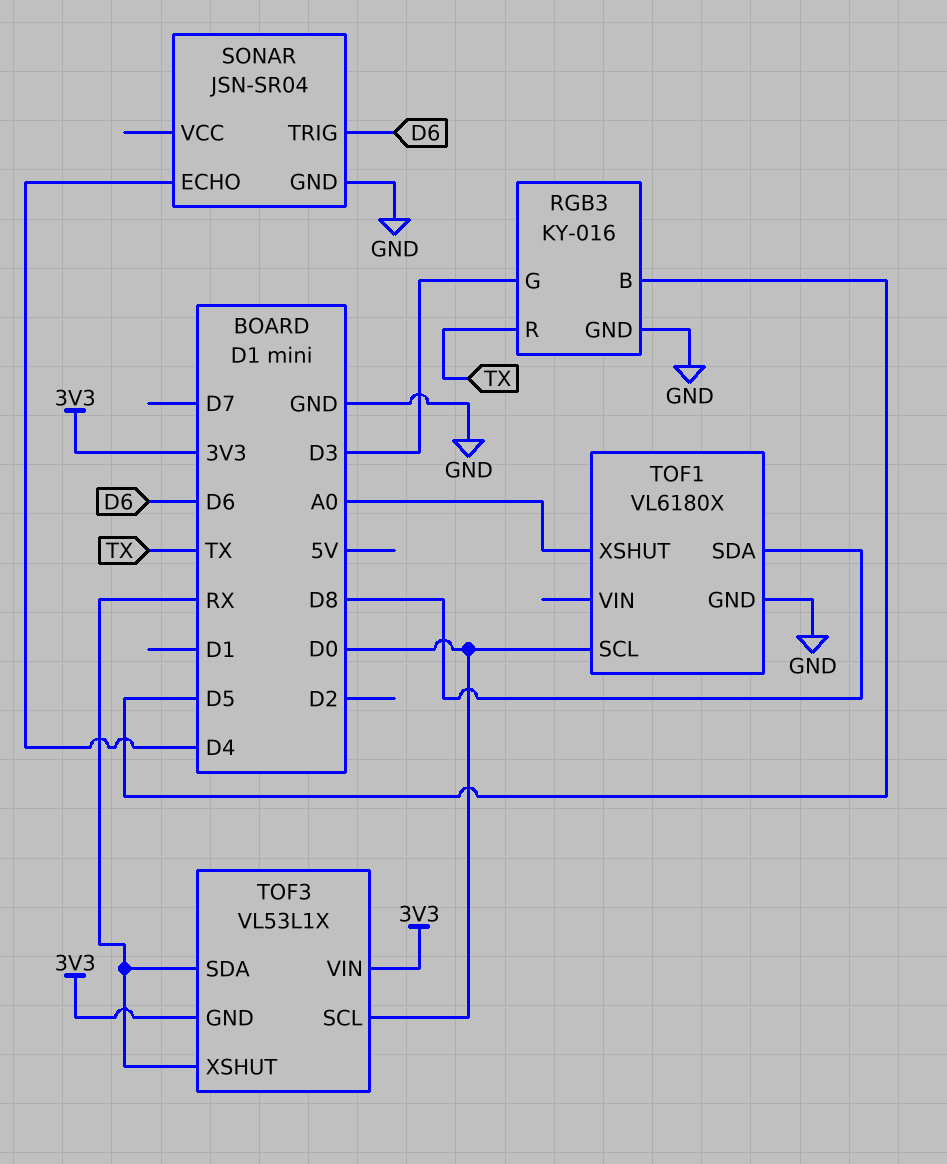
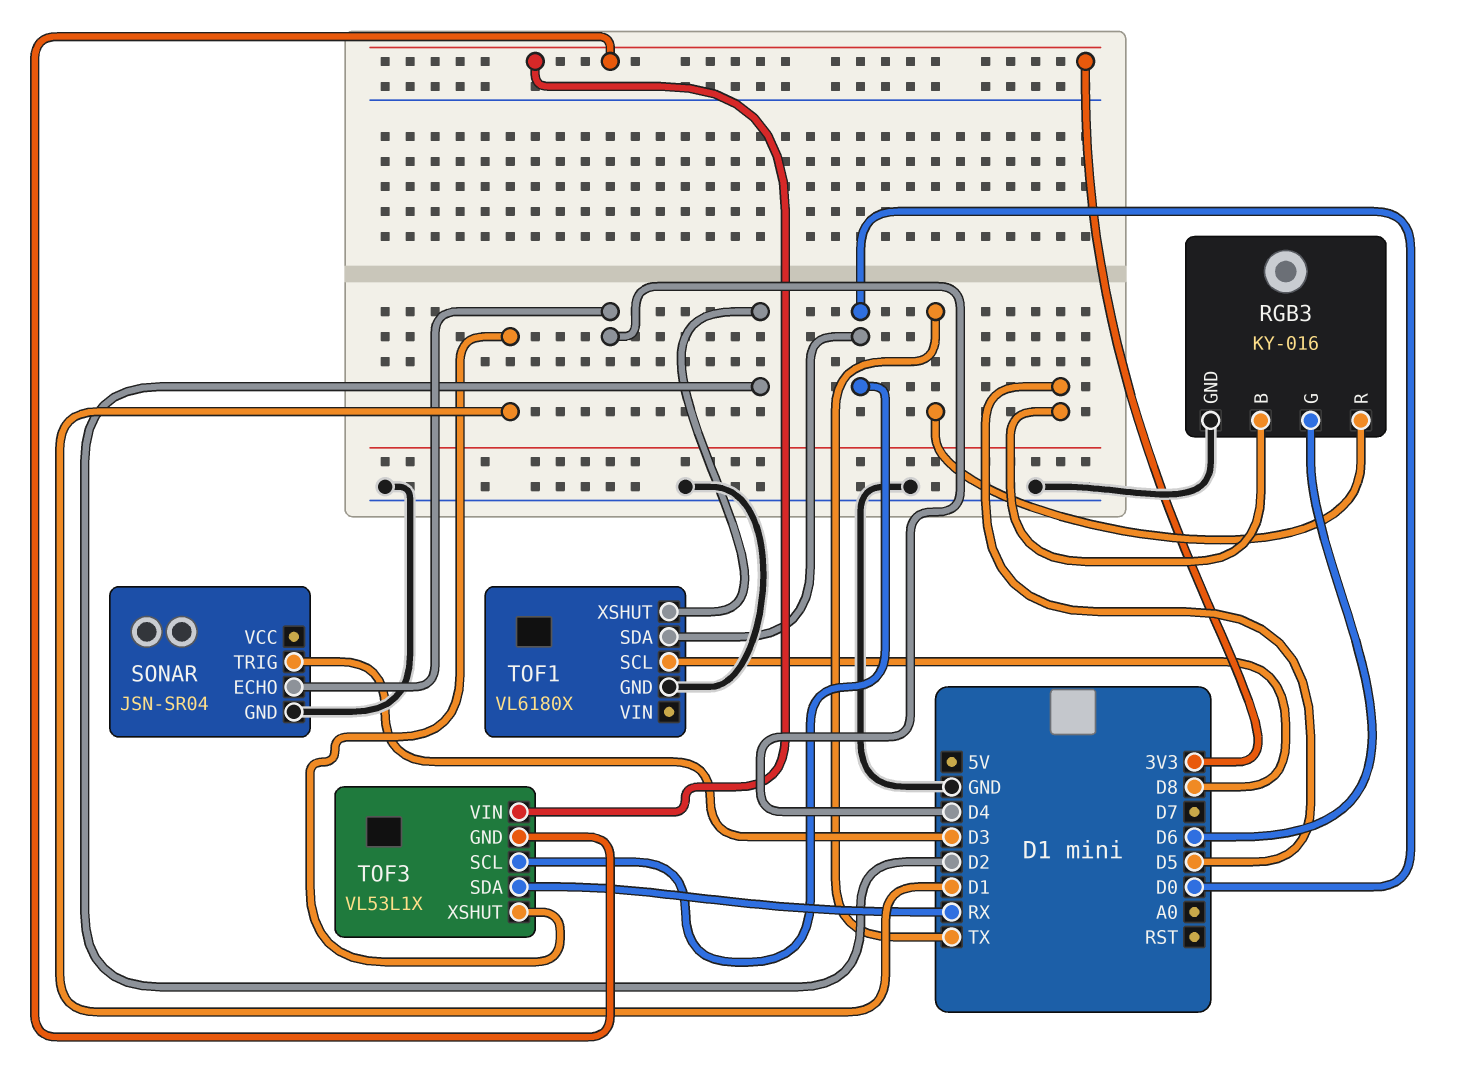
RGB3 pin G: D3 -> D6
SONAR pin TRIG: D6 -> D3
TOF1 pin SCL: D0 -> D8
TOF1 pin SDA: D8 -> D0
TOF1 pin XSHUT: A0 -> D2
TOF3 pin XSHUT: RX -> D1

